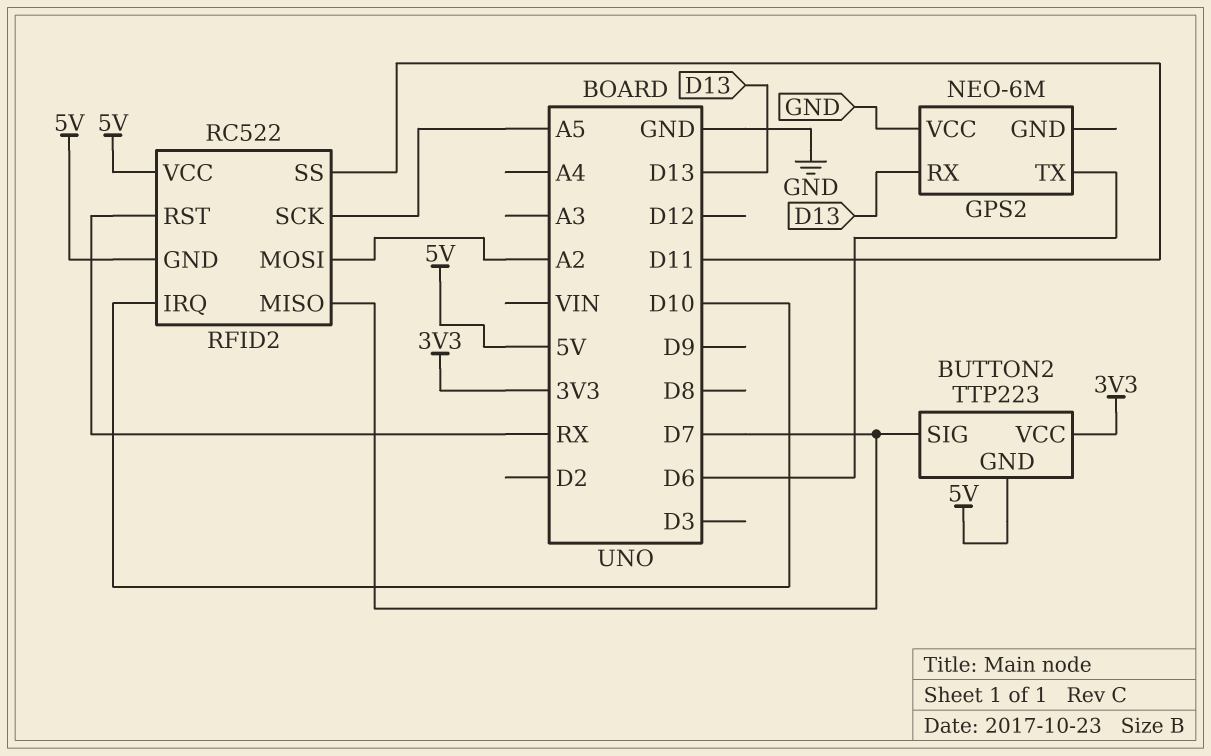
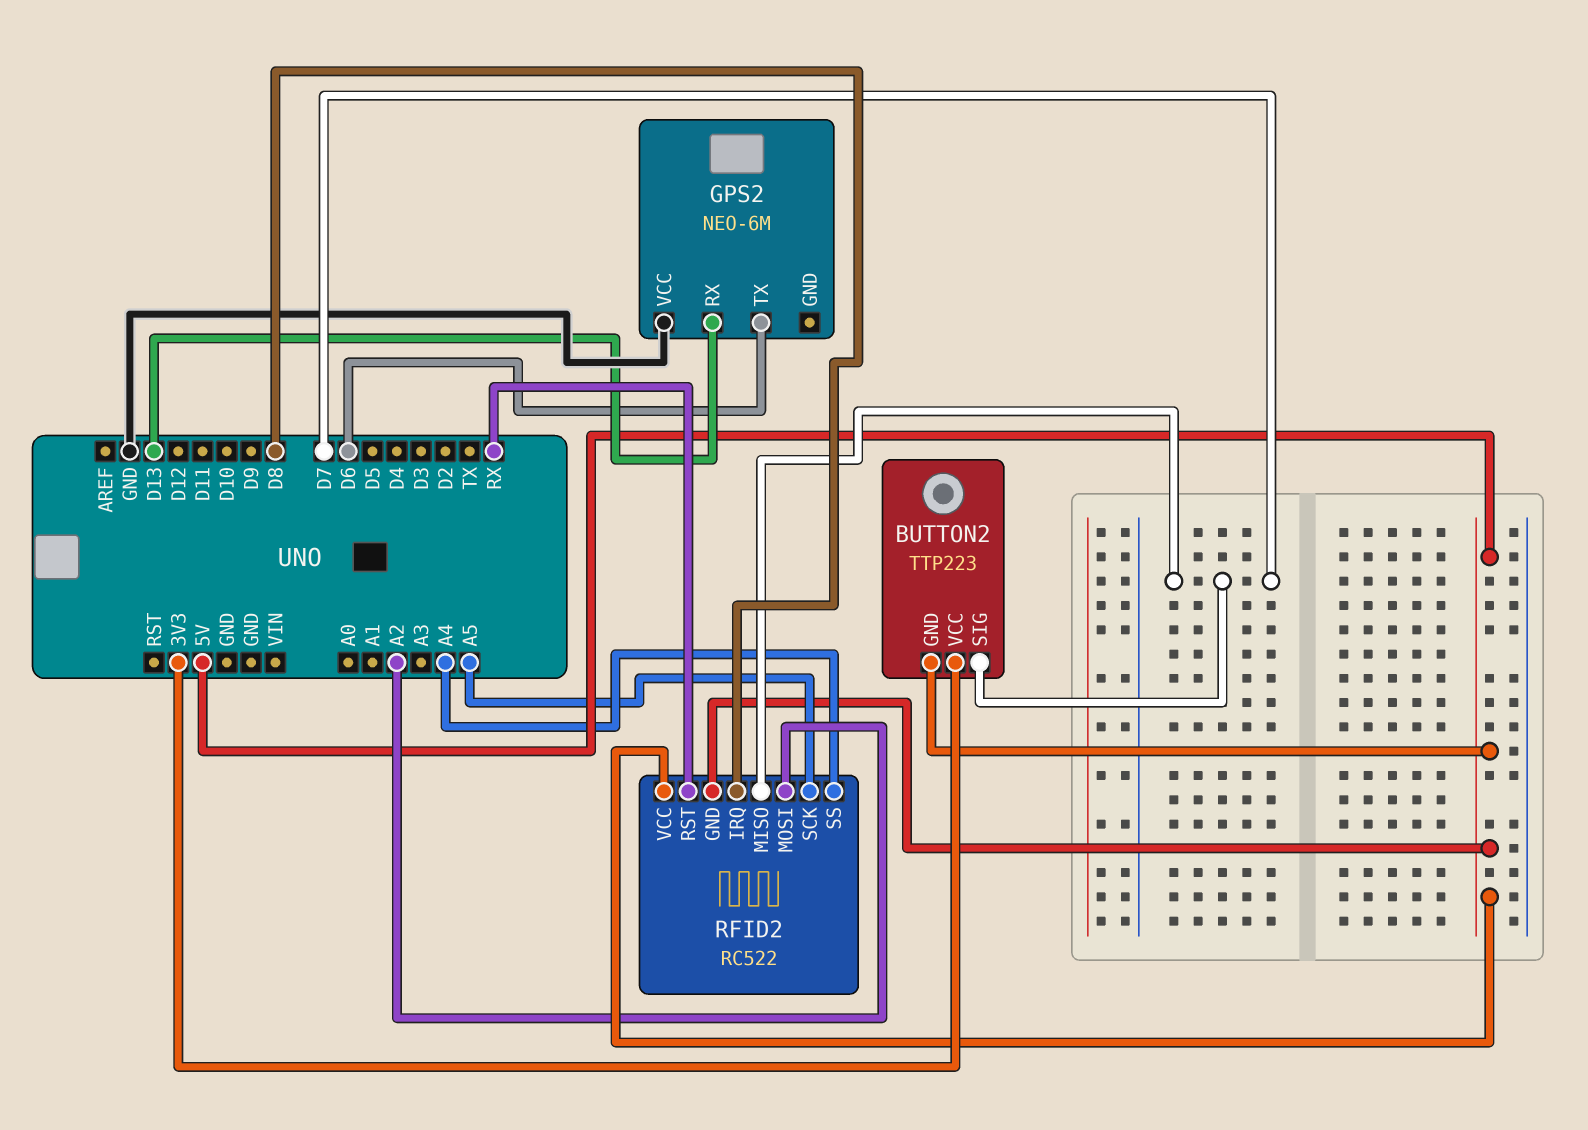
RFID2 pin IRQ: D10 -> D8
RFID2 pin SS: D11 -> A4

